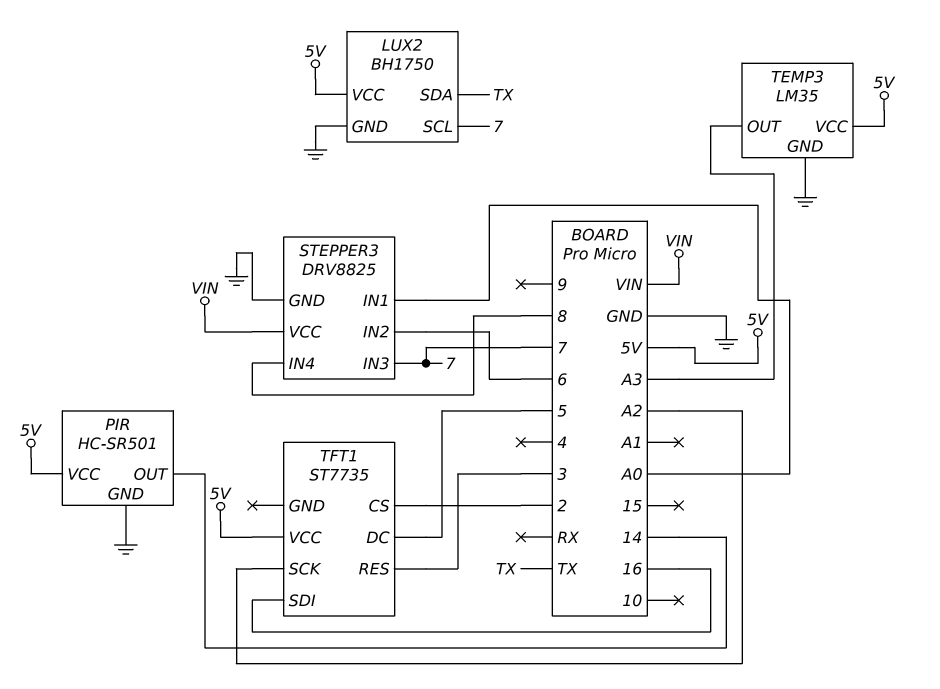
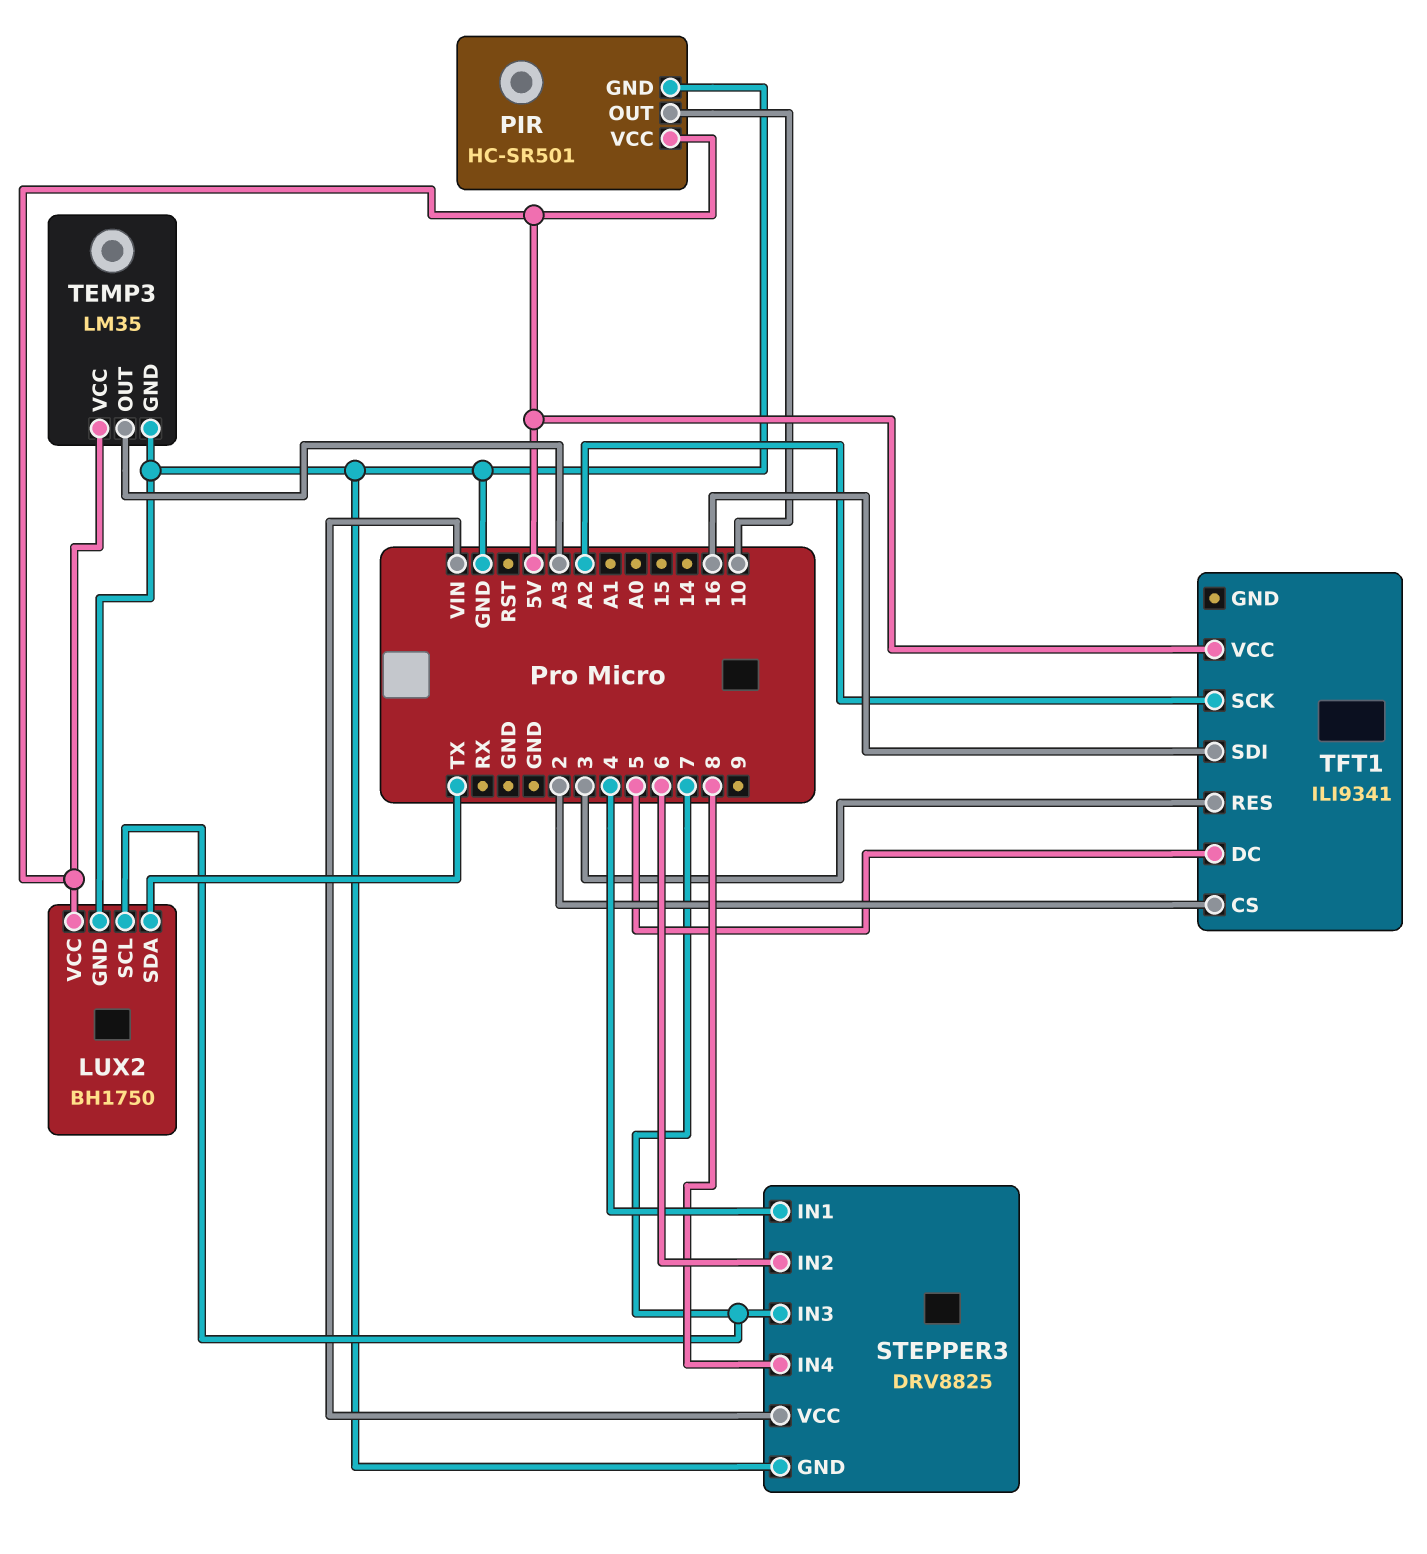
PIR pin OUT: 14 -> 10
STEPPER3 pin IN1: A0 -> 4
TFT1: ST7735 -> ILI9341

